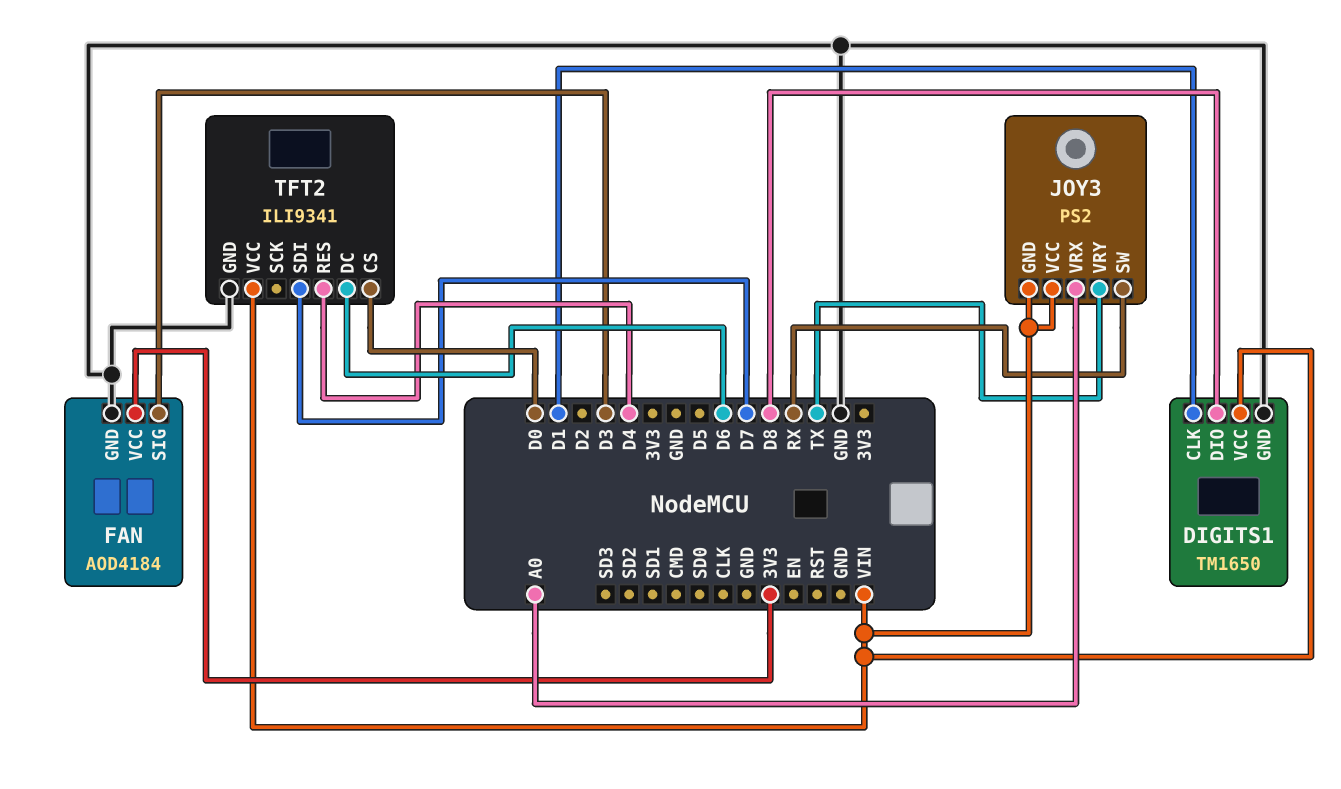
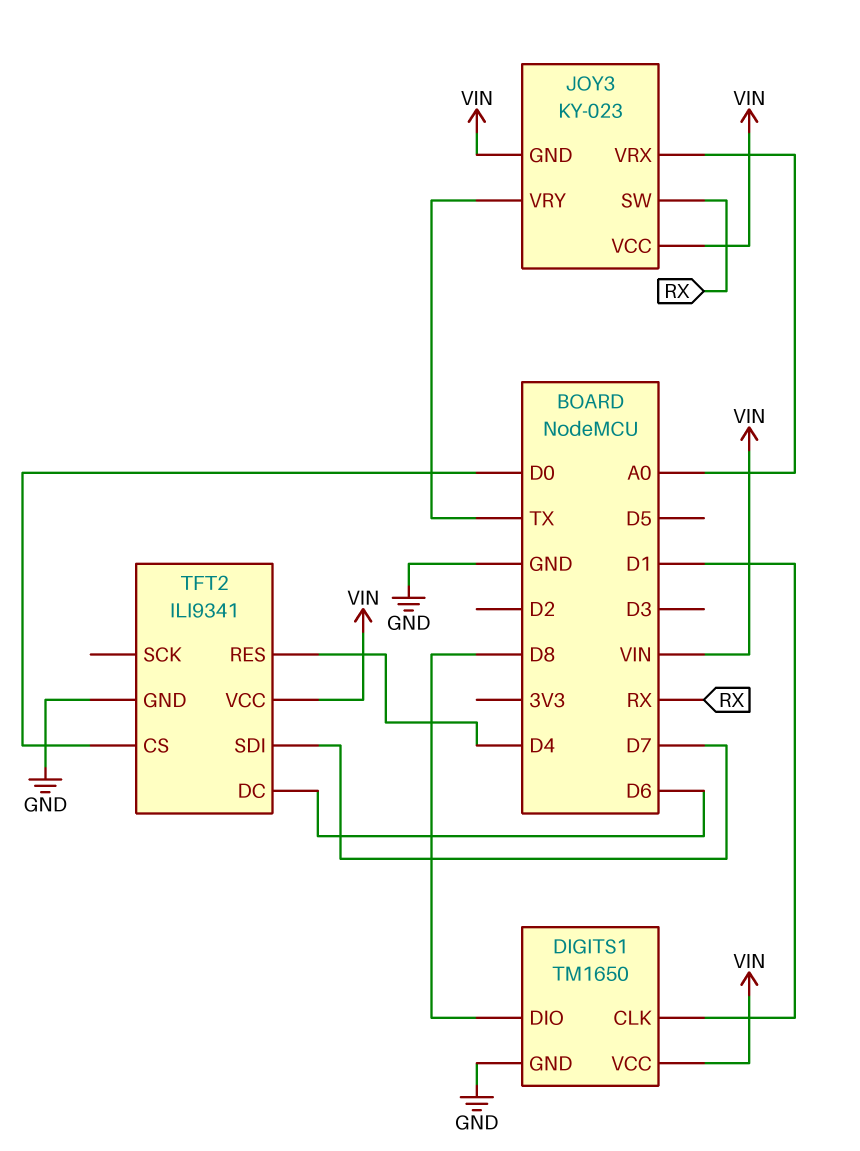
FAN: AOD4184 -> none
FAN pin GND: GND -> none
FAN pin SIG: D3 -> none
FAN pin VCC: 3V3 -> none
JOY3: PS2 -> KY-023

